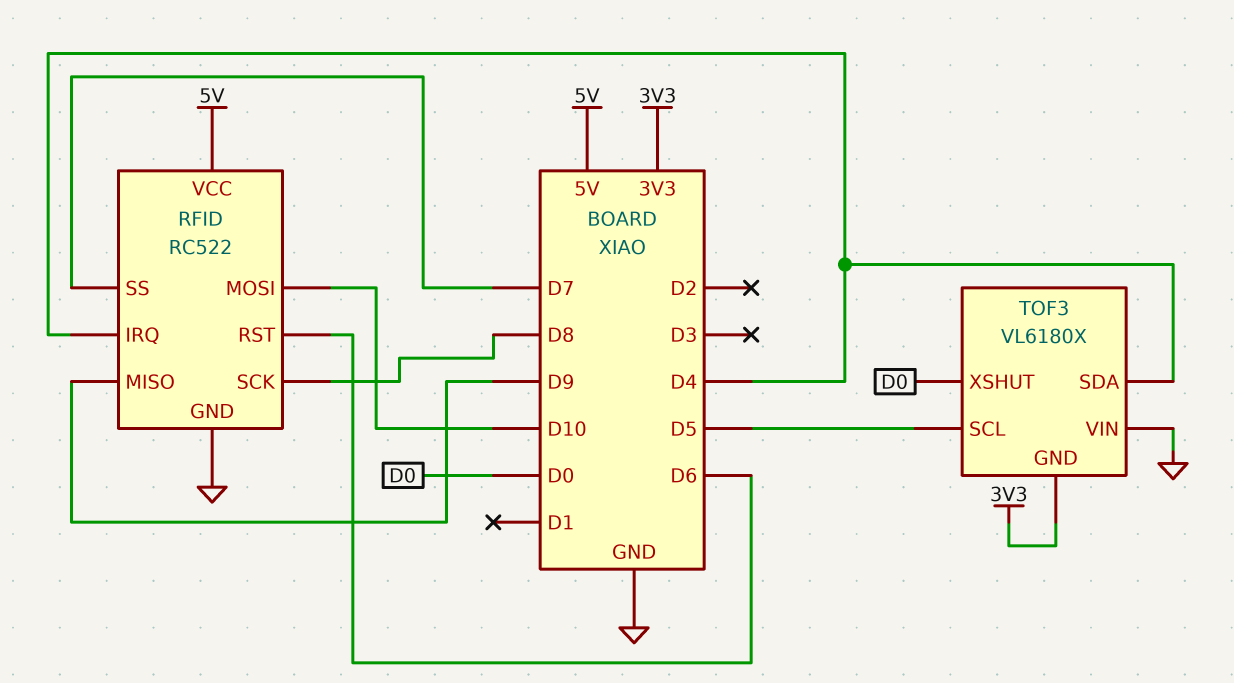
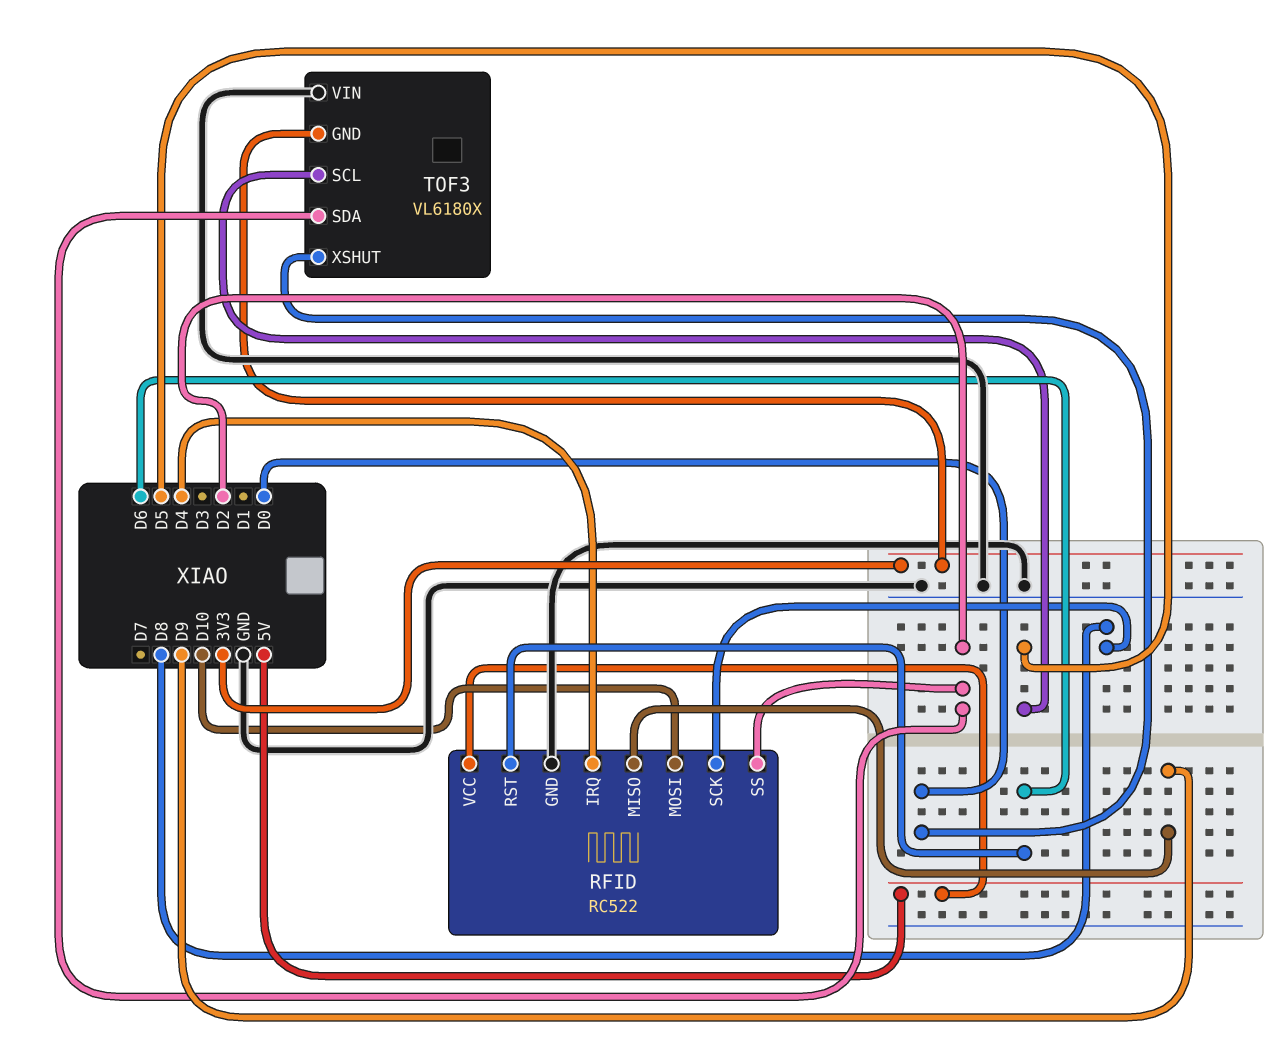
RFID pin SS: D7 -> D2
TOF3 pin SDA: D4 -> D2

